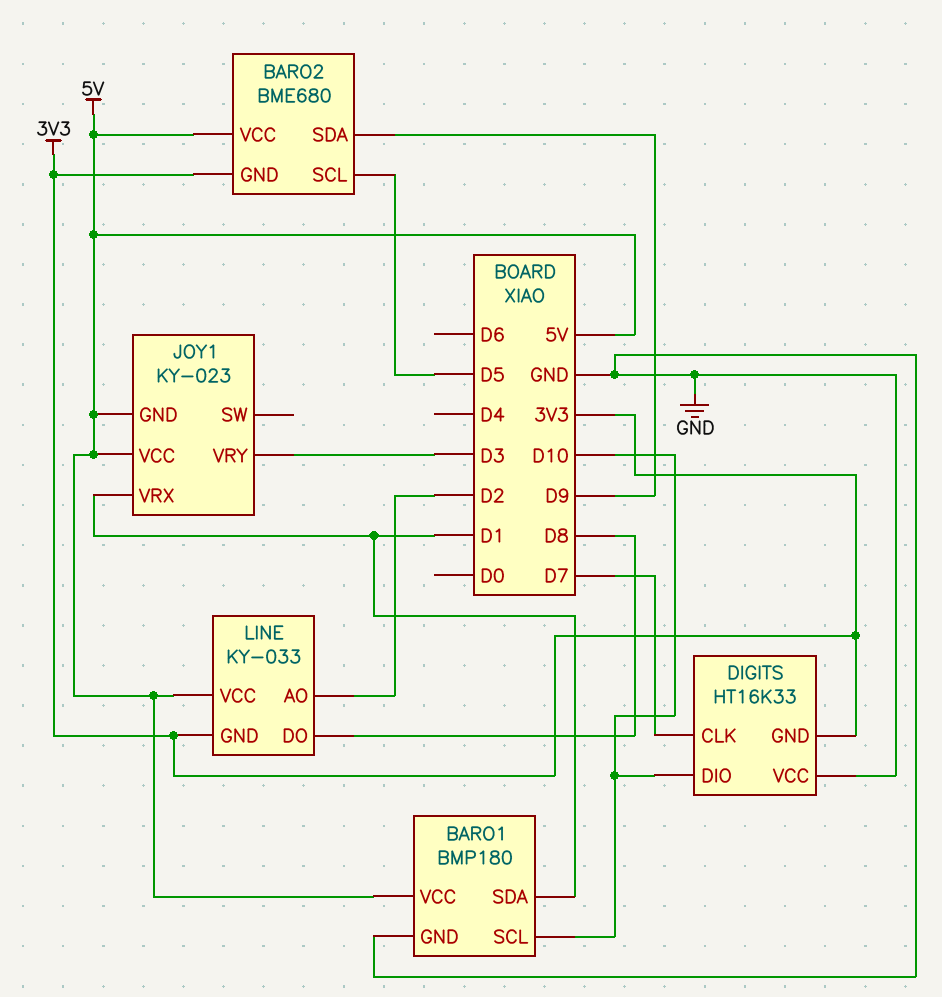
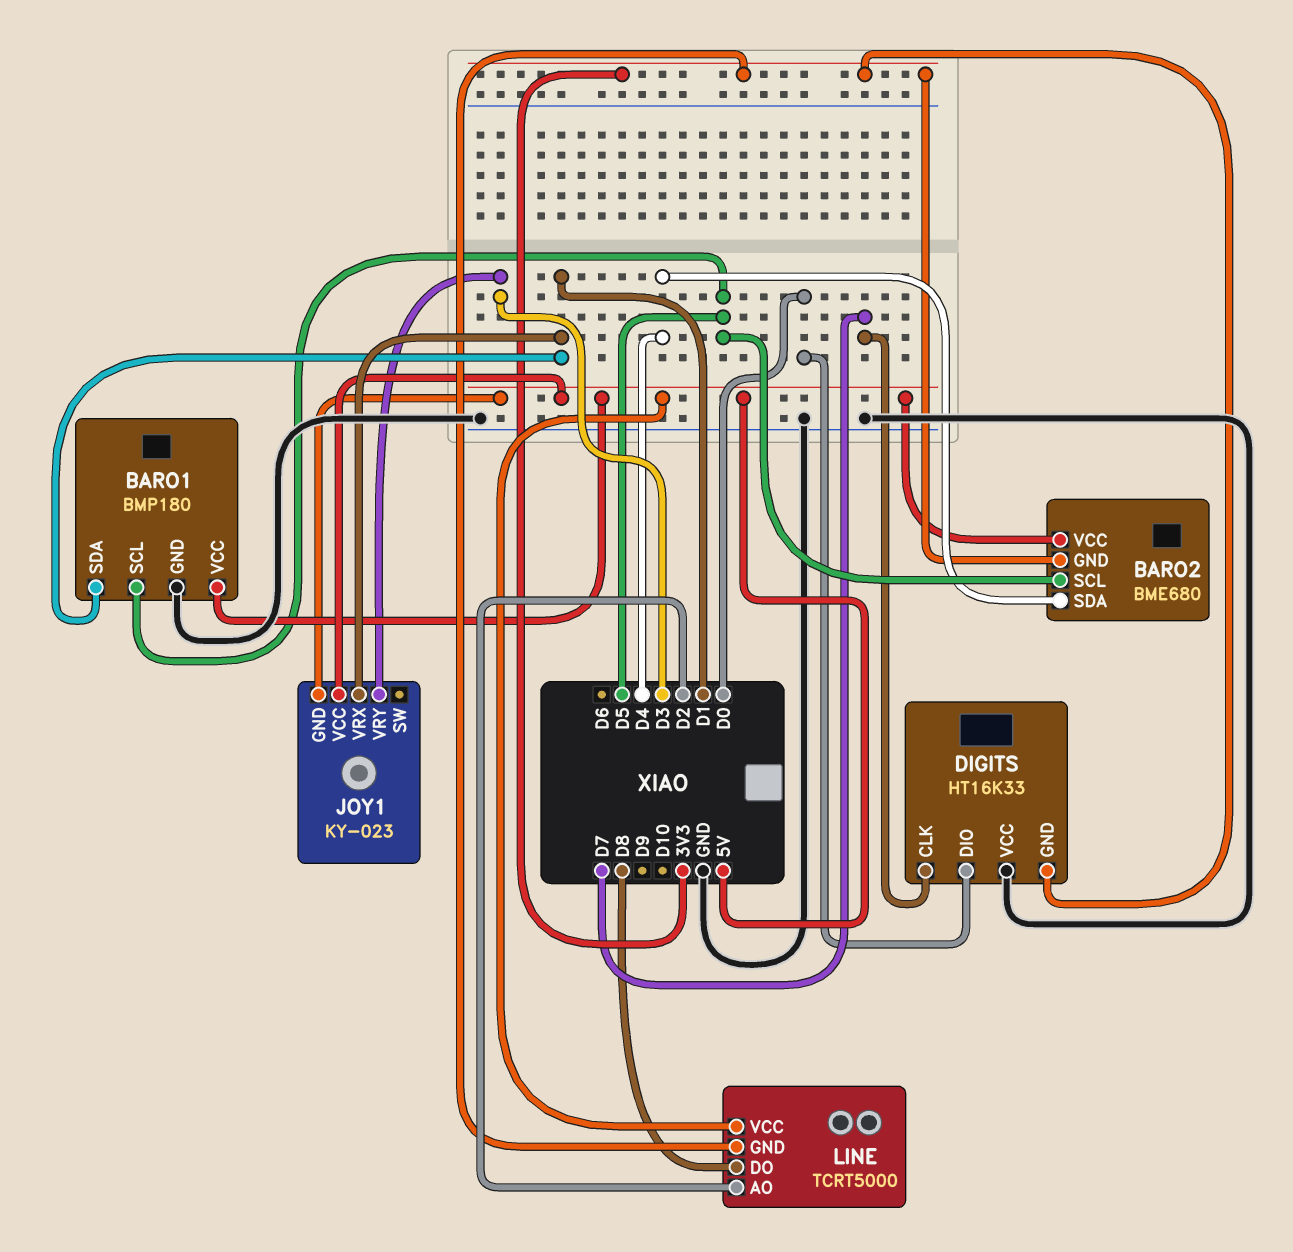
BARO1 pin SCL: D10 -> D5
BARO2 pin SDA: D9 -> D4
DIGITS pin DIO: D10 -> D0
LINE: KY-033 -> TCRT5000

